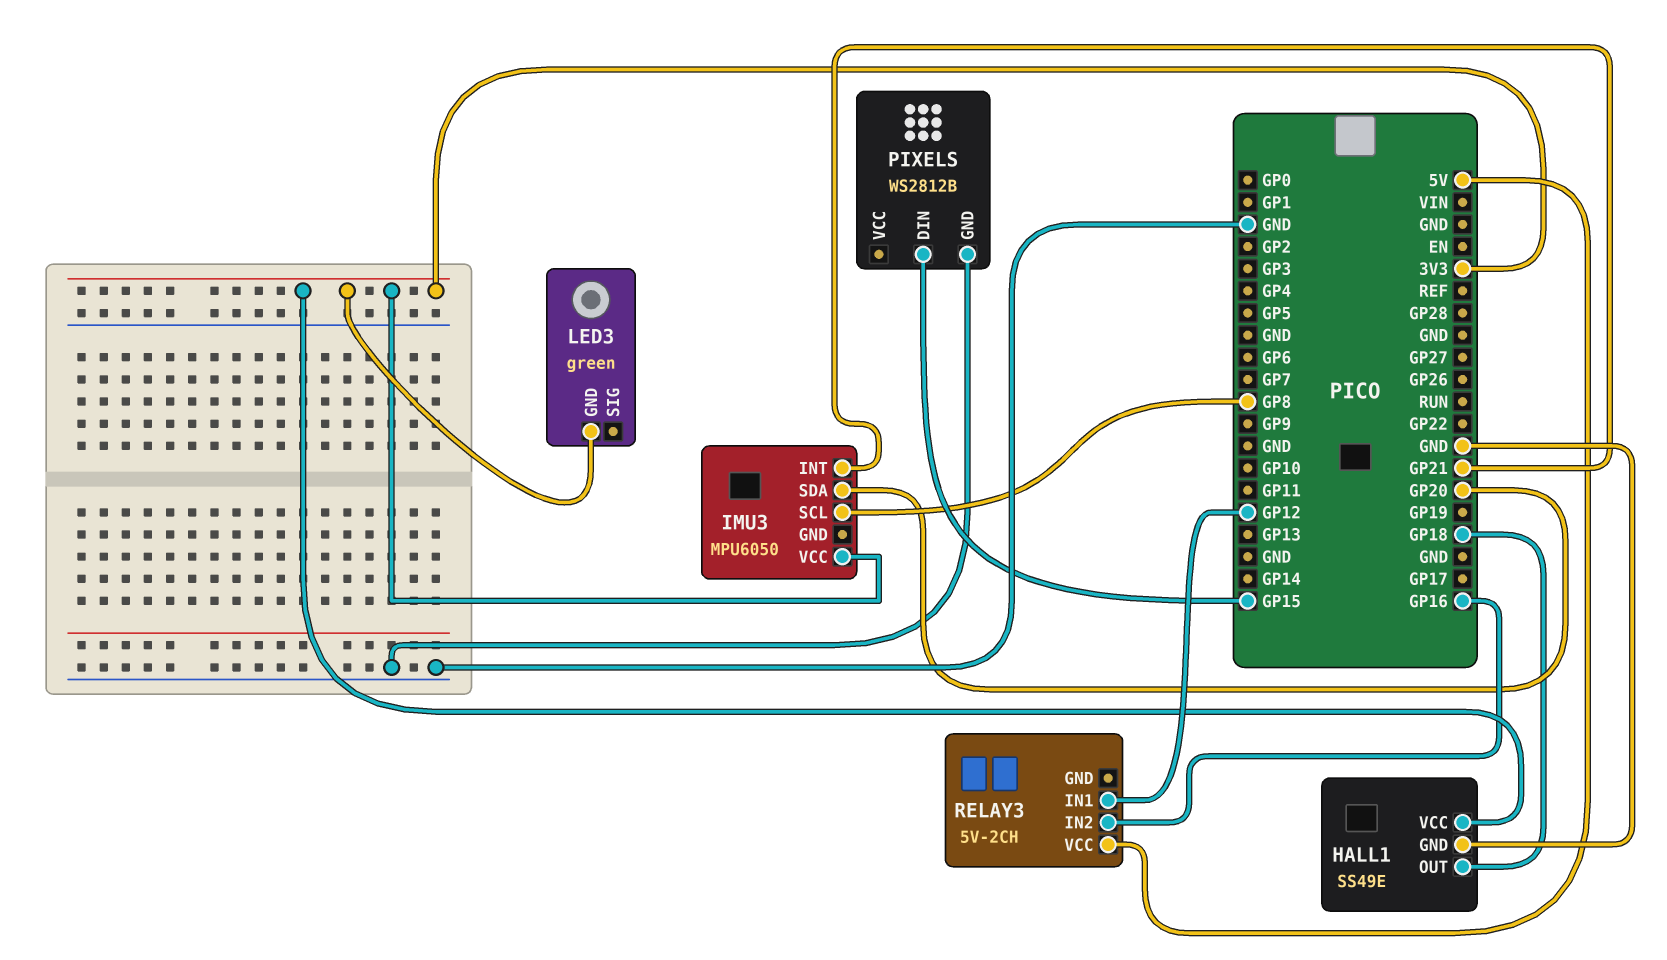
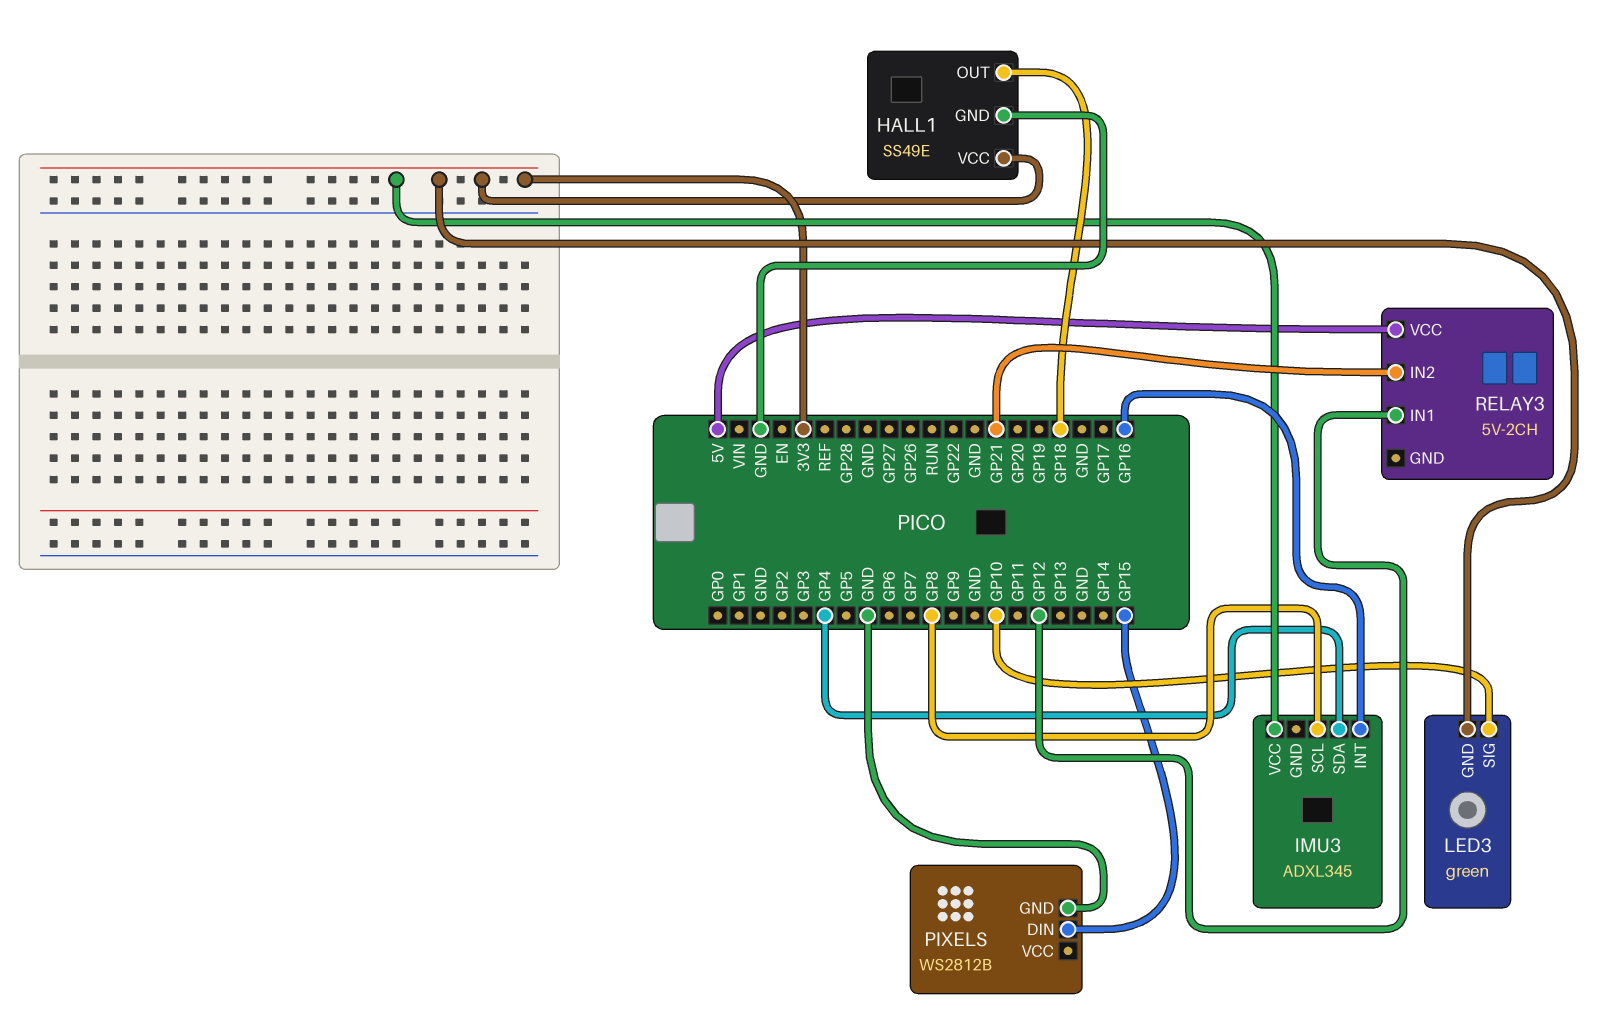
IMU3: MPU6050 -> ADXL345
IMU3 pin INT: GP21 -> GP16
IMU3 pin SDA: GP20 -> GP4
LED3 pin SIG: none -> GP10
RELAY3 pin IN2: GP16 -> GP21

